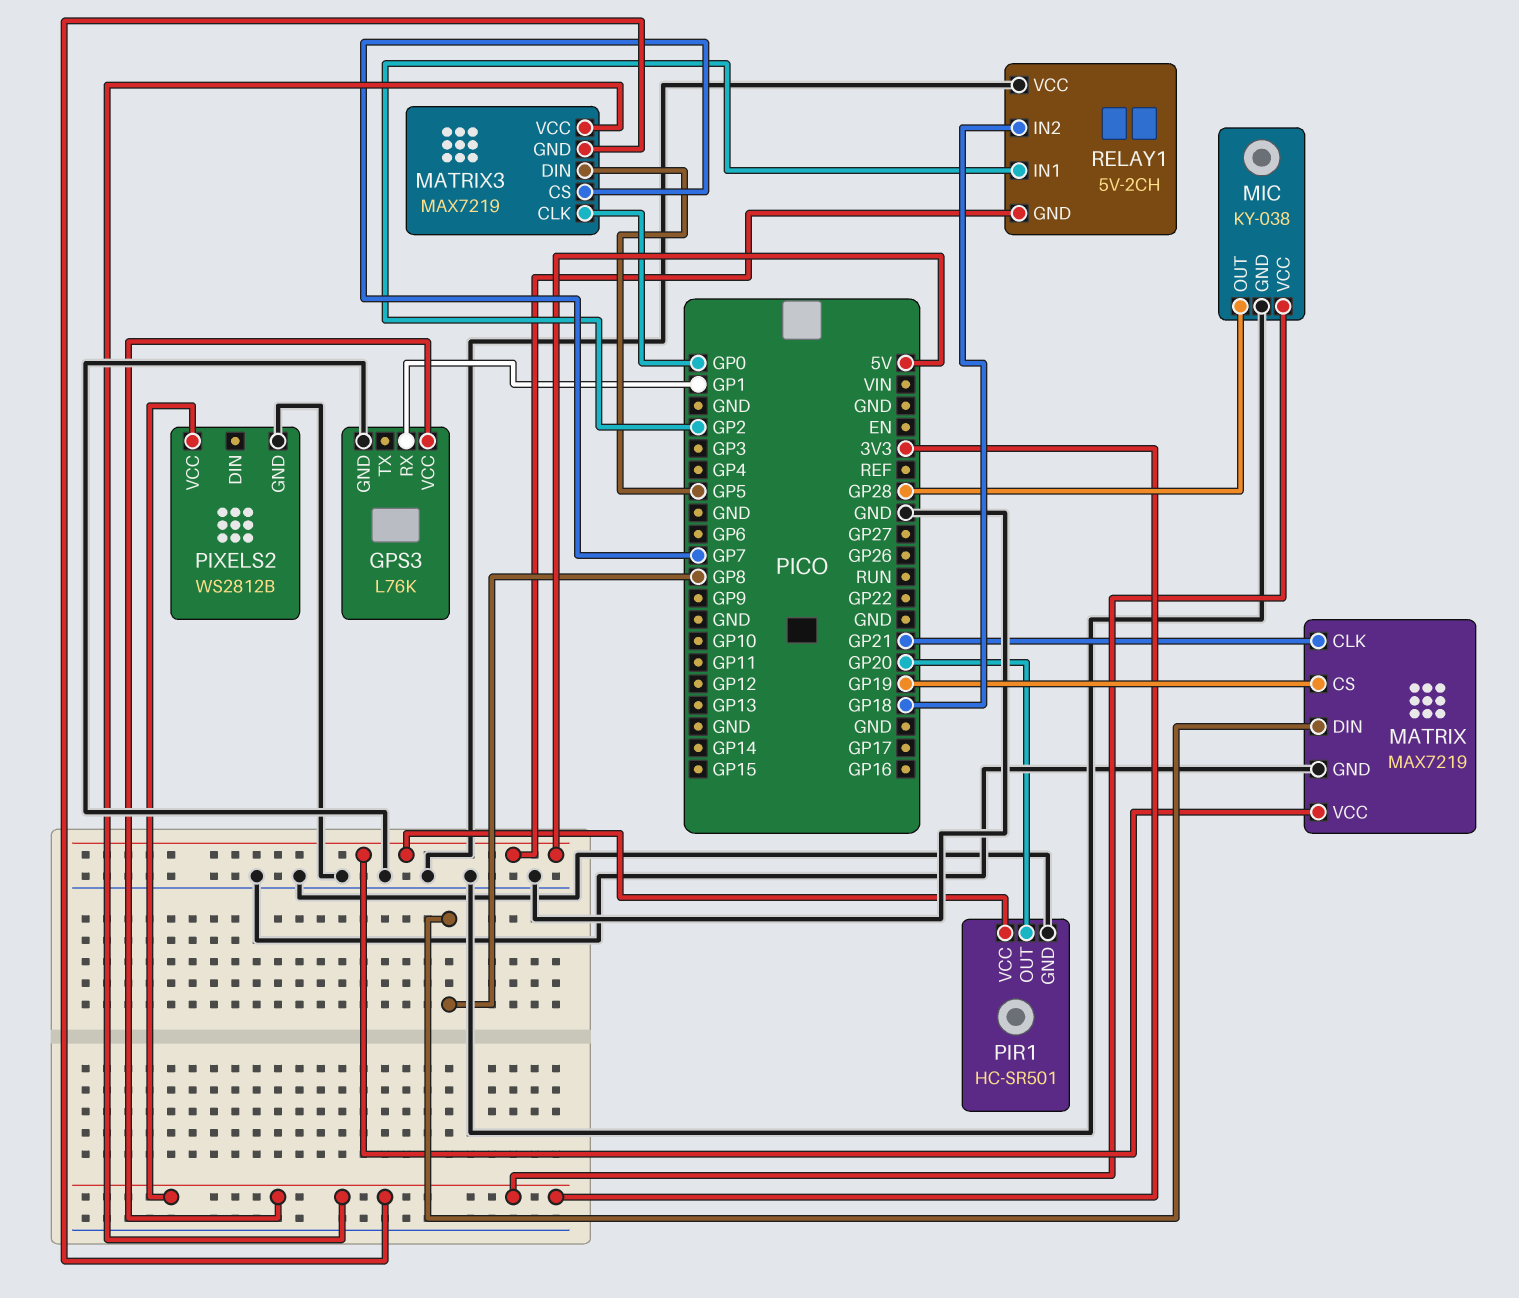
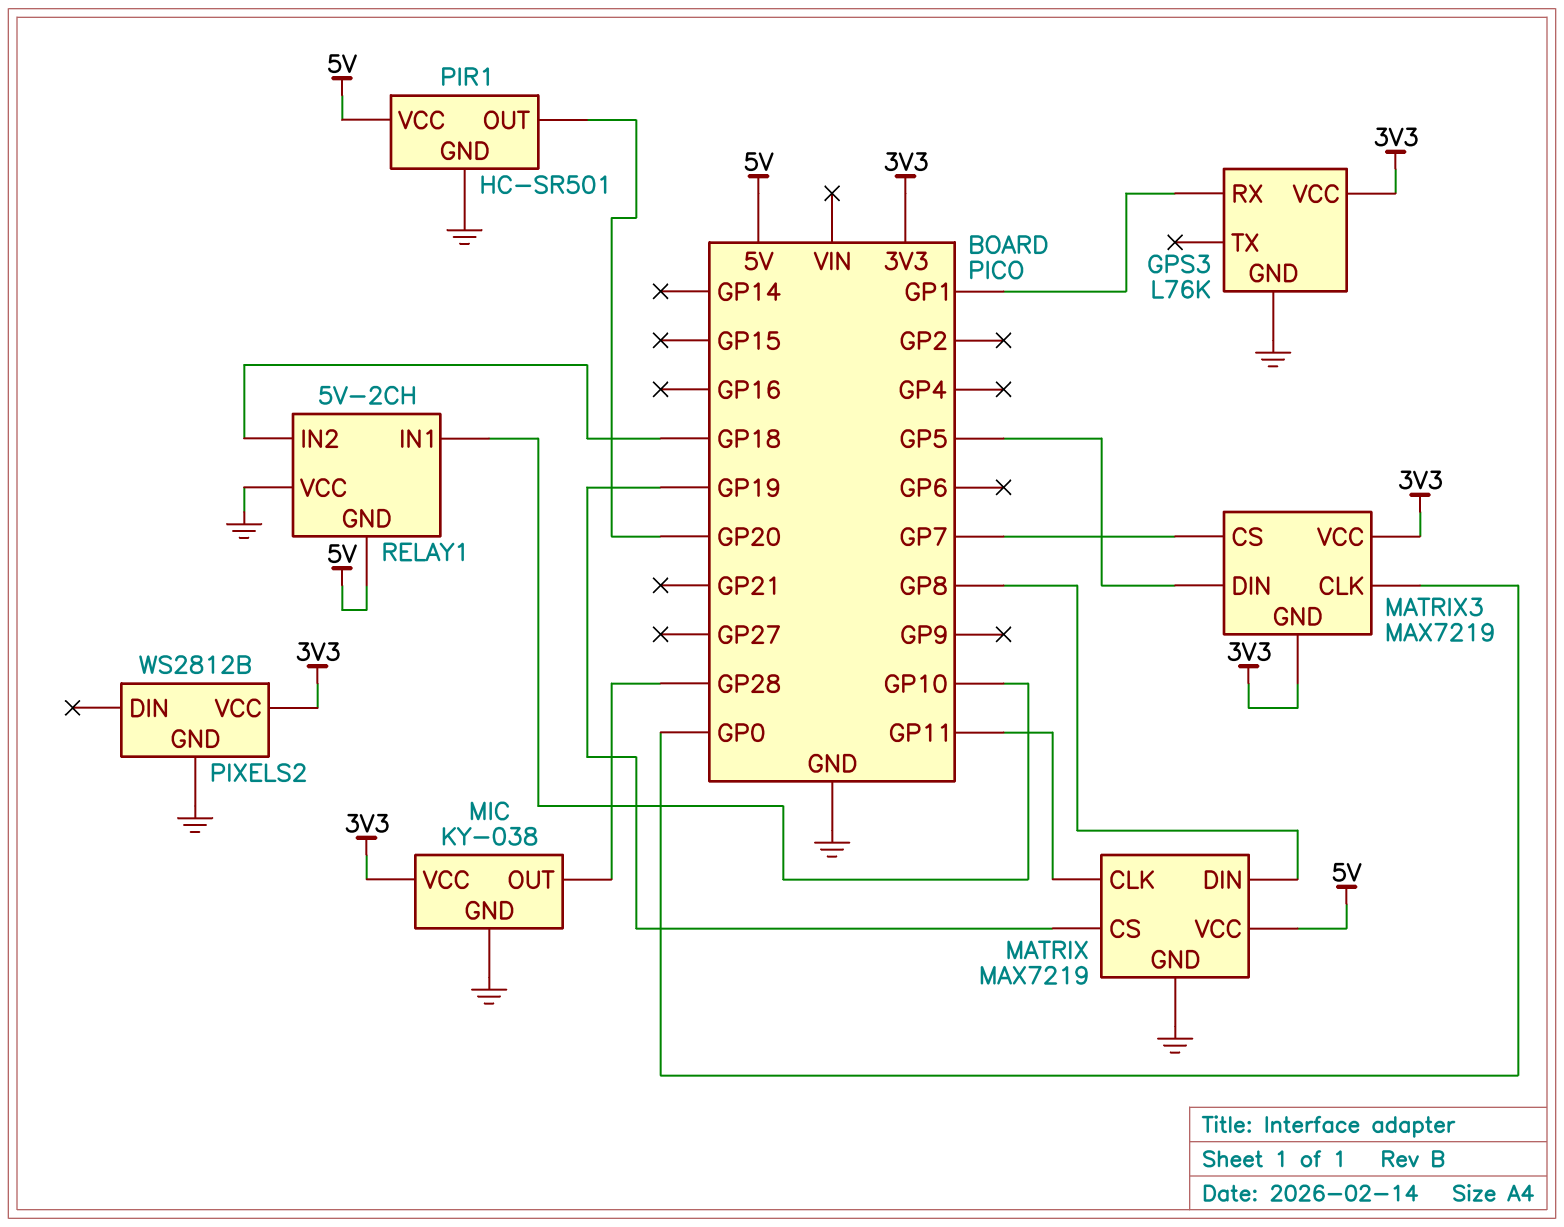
MATRIX pin CLK: GP21 -> GP11
RELAY1 pin IN1: GP2 -> GP10

